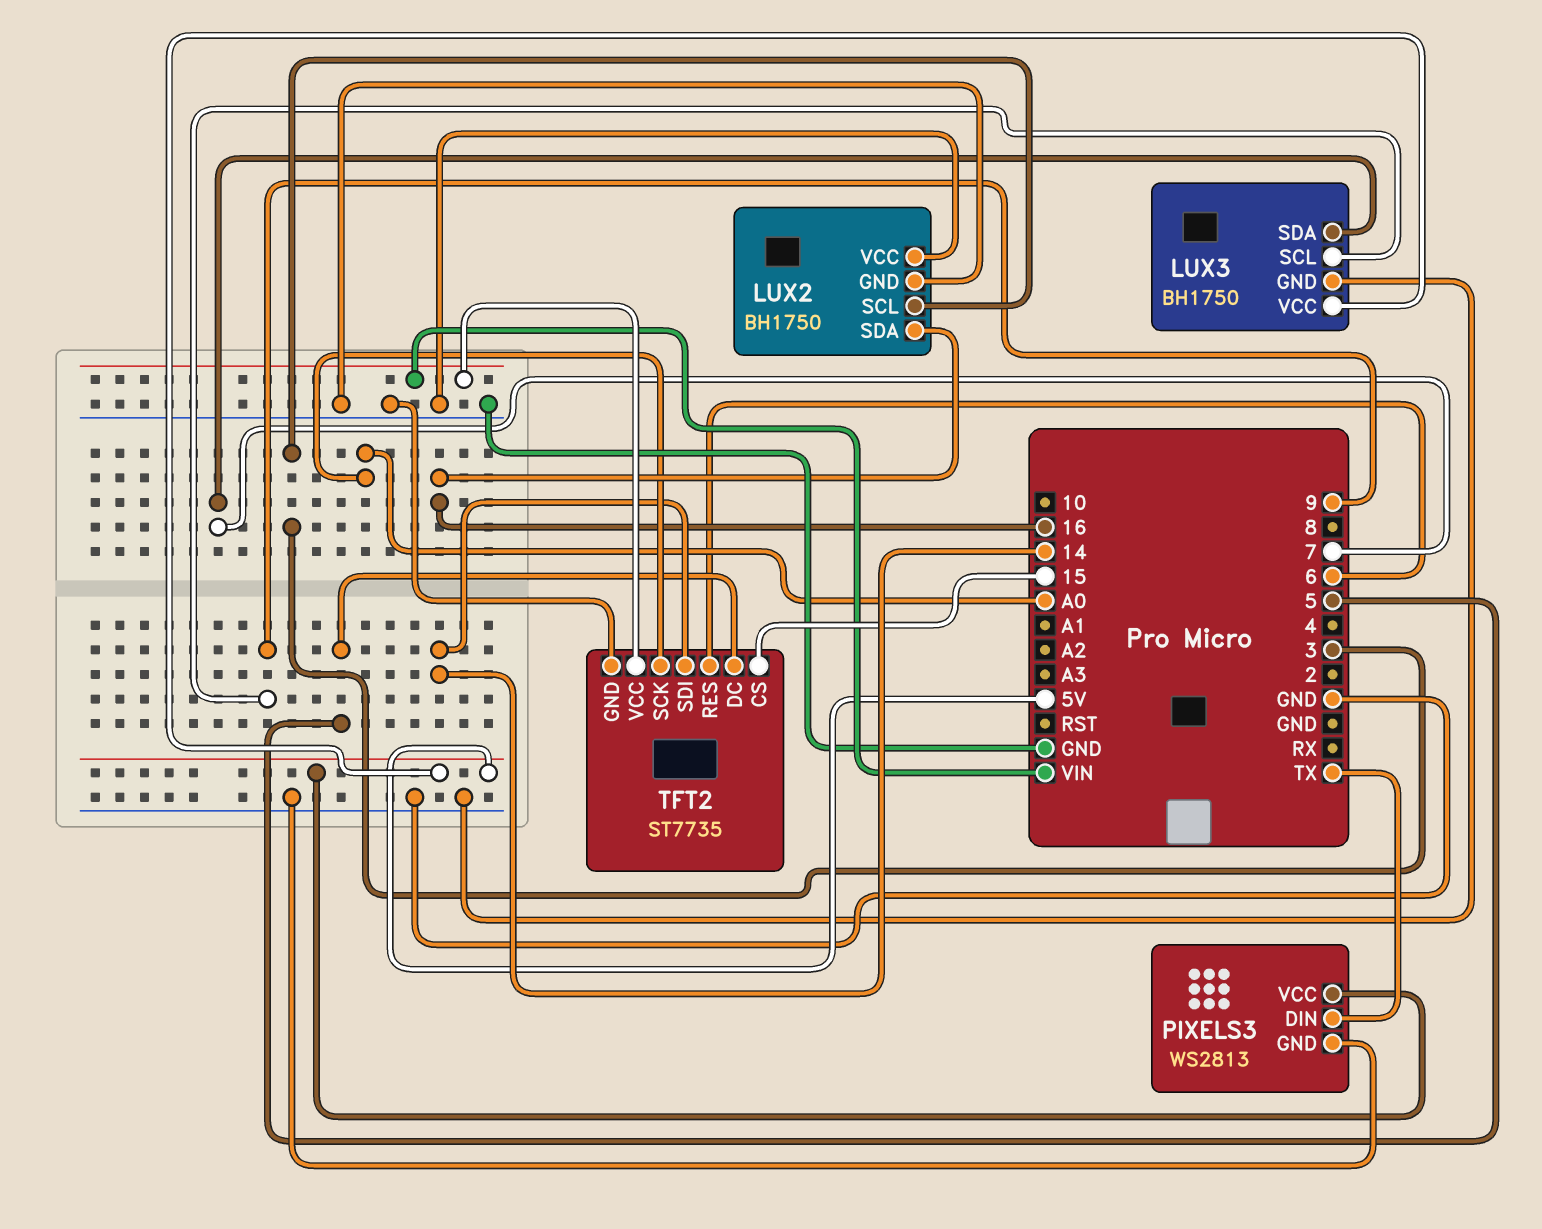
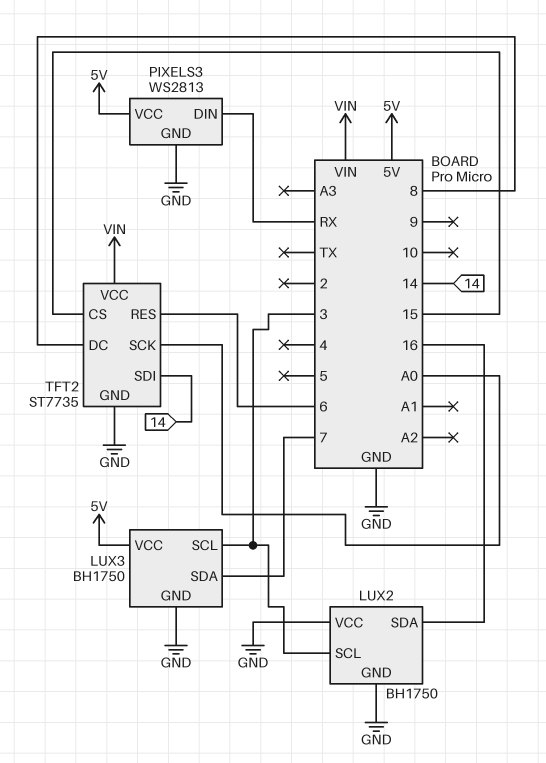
LUX3 pin SCL: 9 -> 3
PIXELS3 pin DIN: TX -> RX
TFT2 pin DC: 5 -> 8

